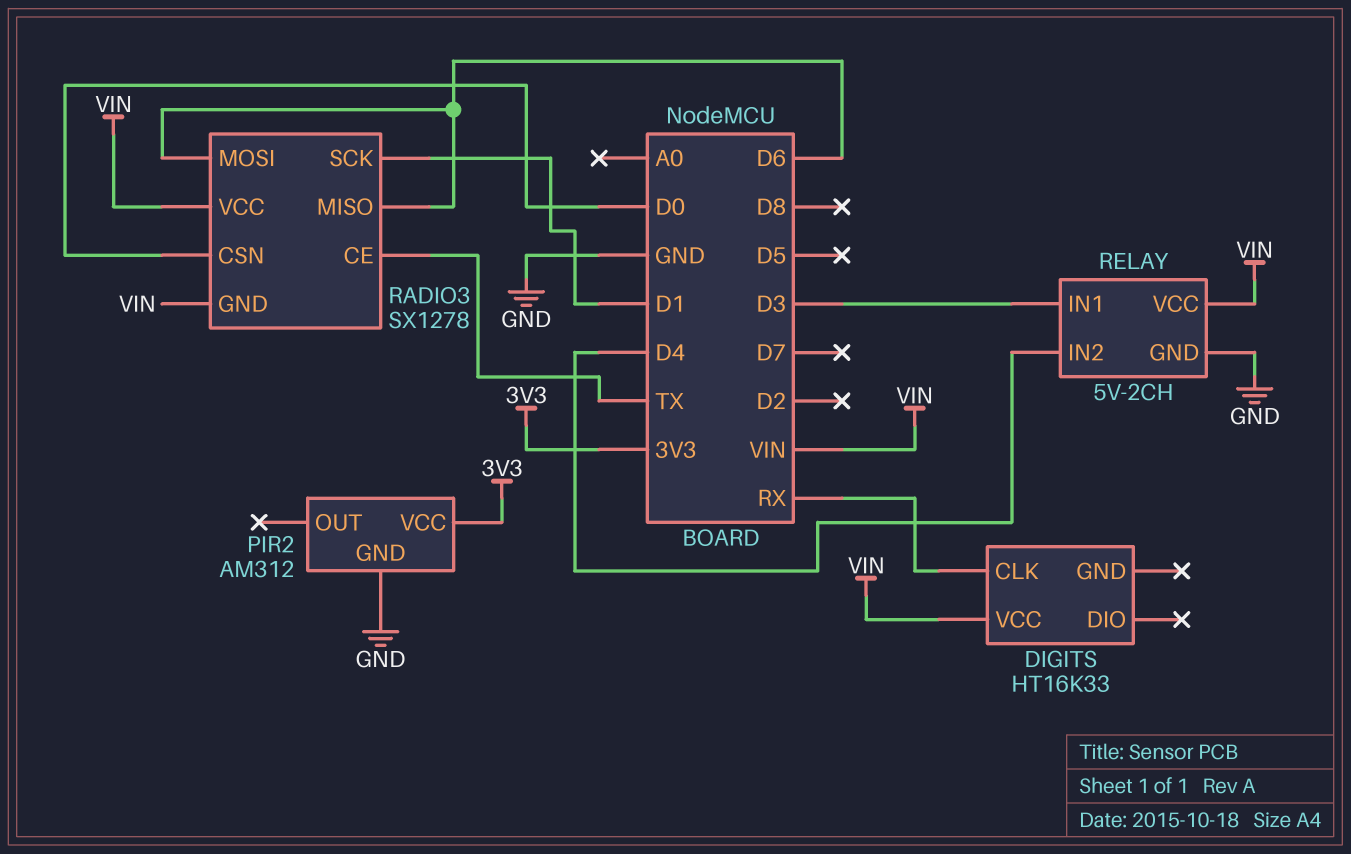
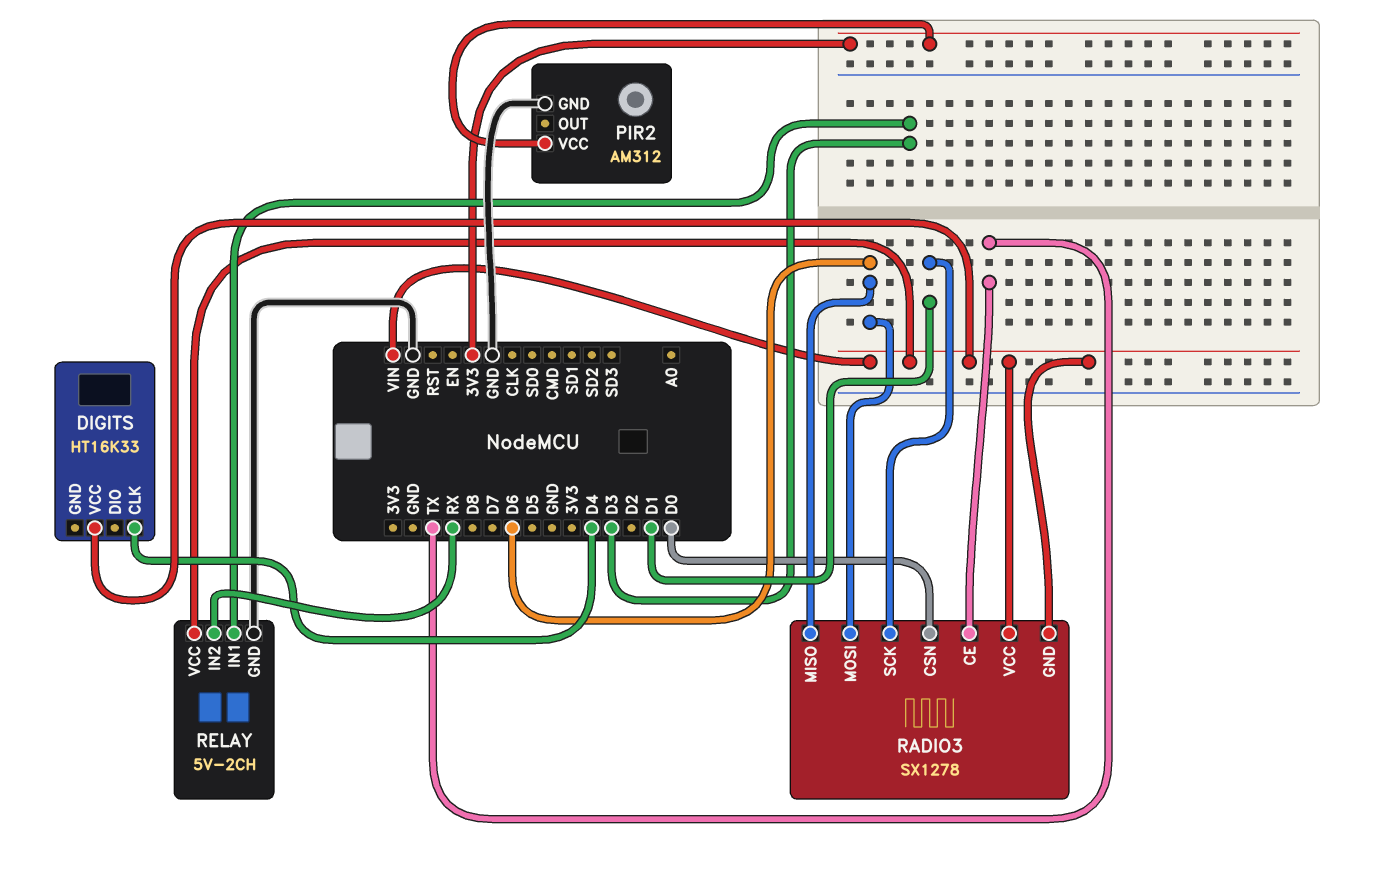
DIGITS pin CLK: RX -> D4
RELAY pin IN2: D4 -> RX

